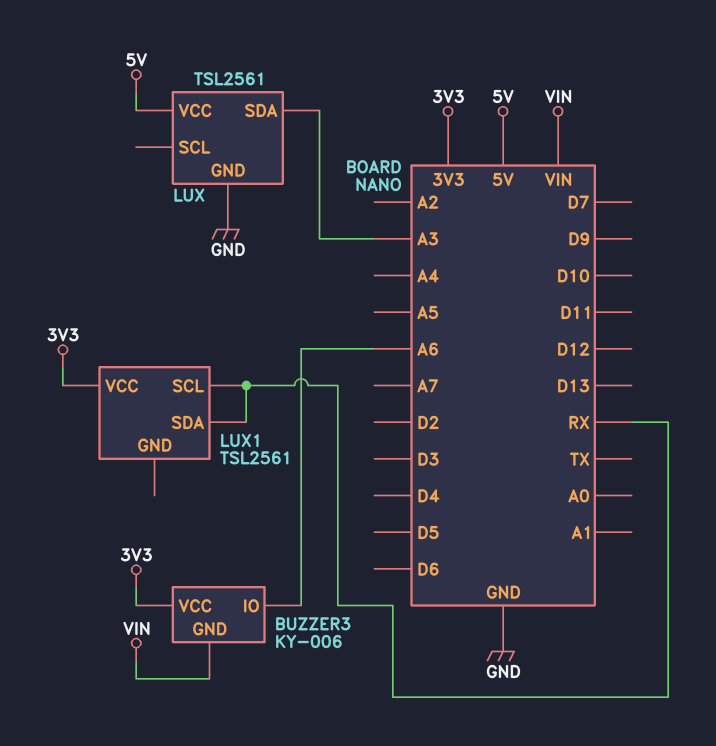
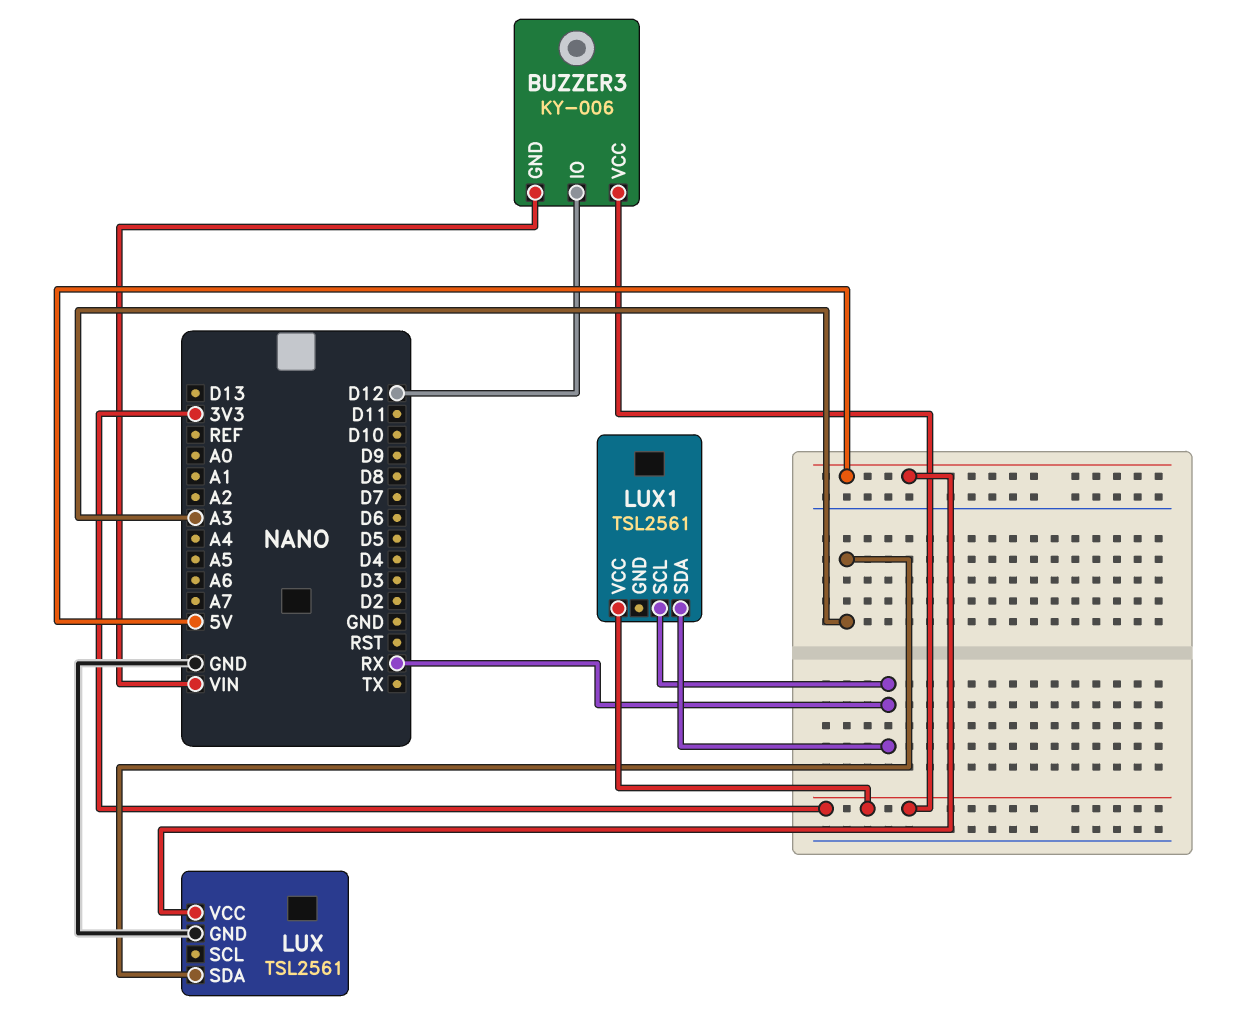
BUZZER3 pin IO: A6 -> D12

